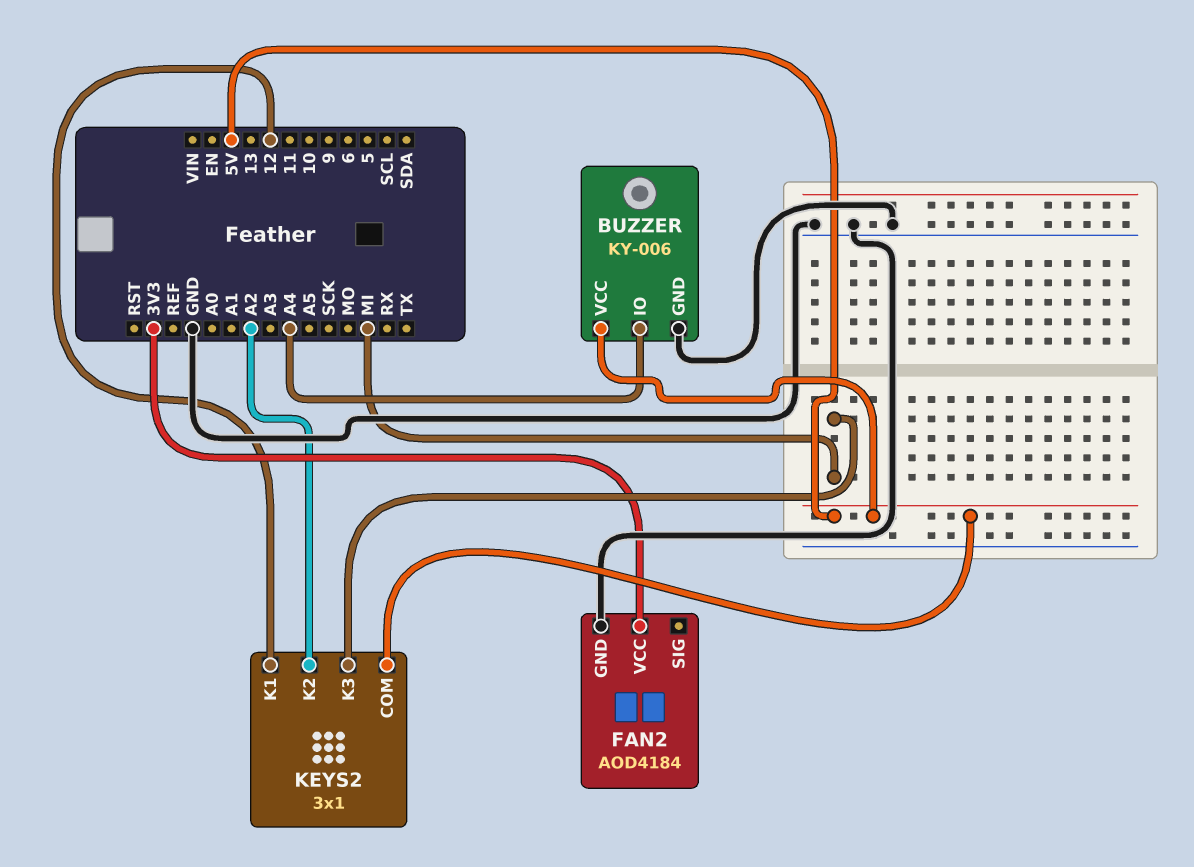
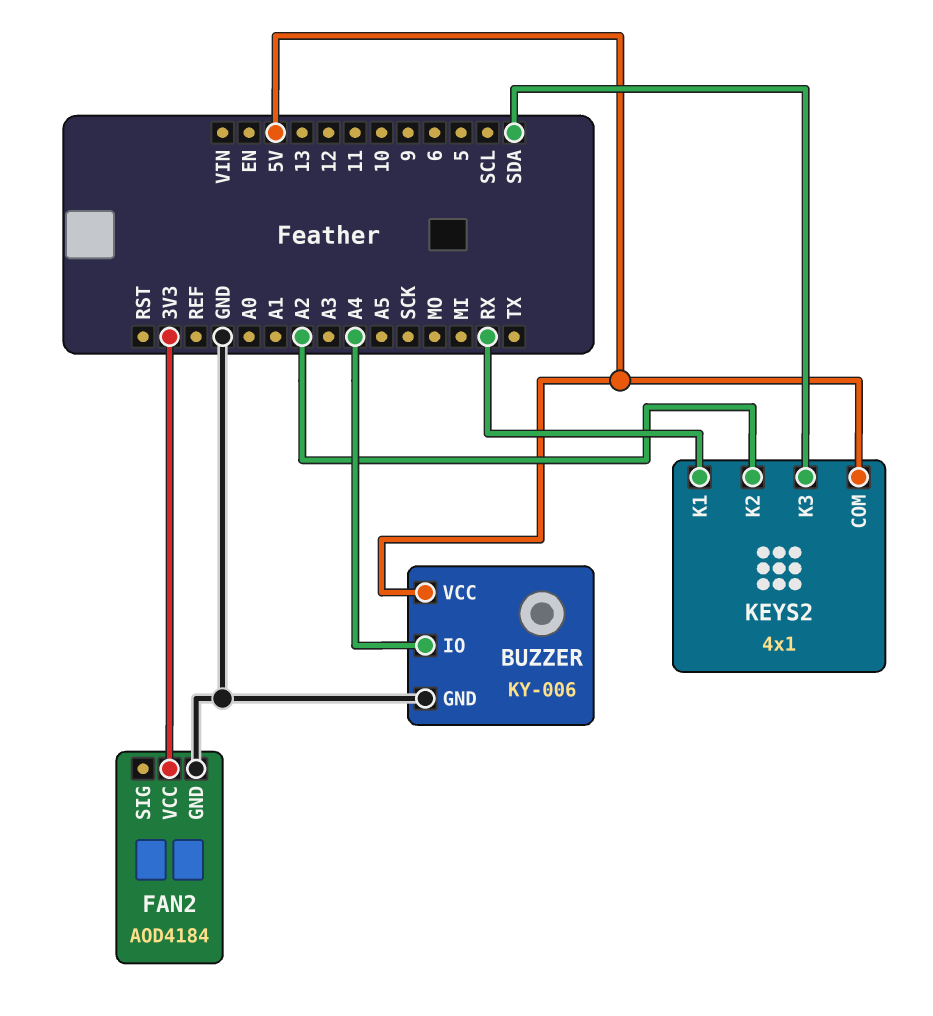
KEYS2: 3x1 -> 4x1
KEYS2 pin K1: 12 -> RX
KEYS2 pin K3: MI -> SDA

